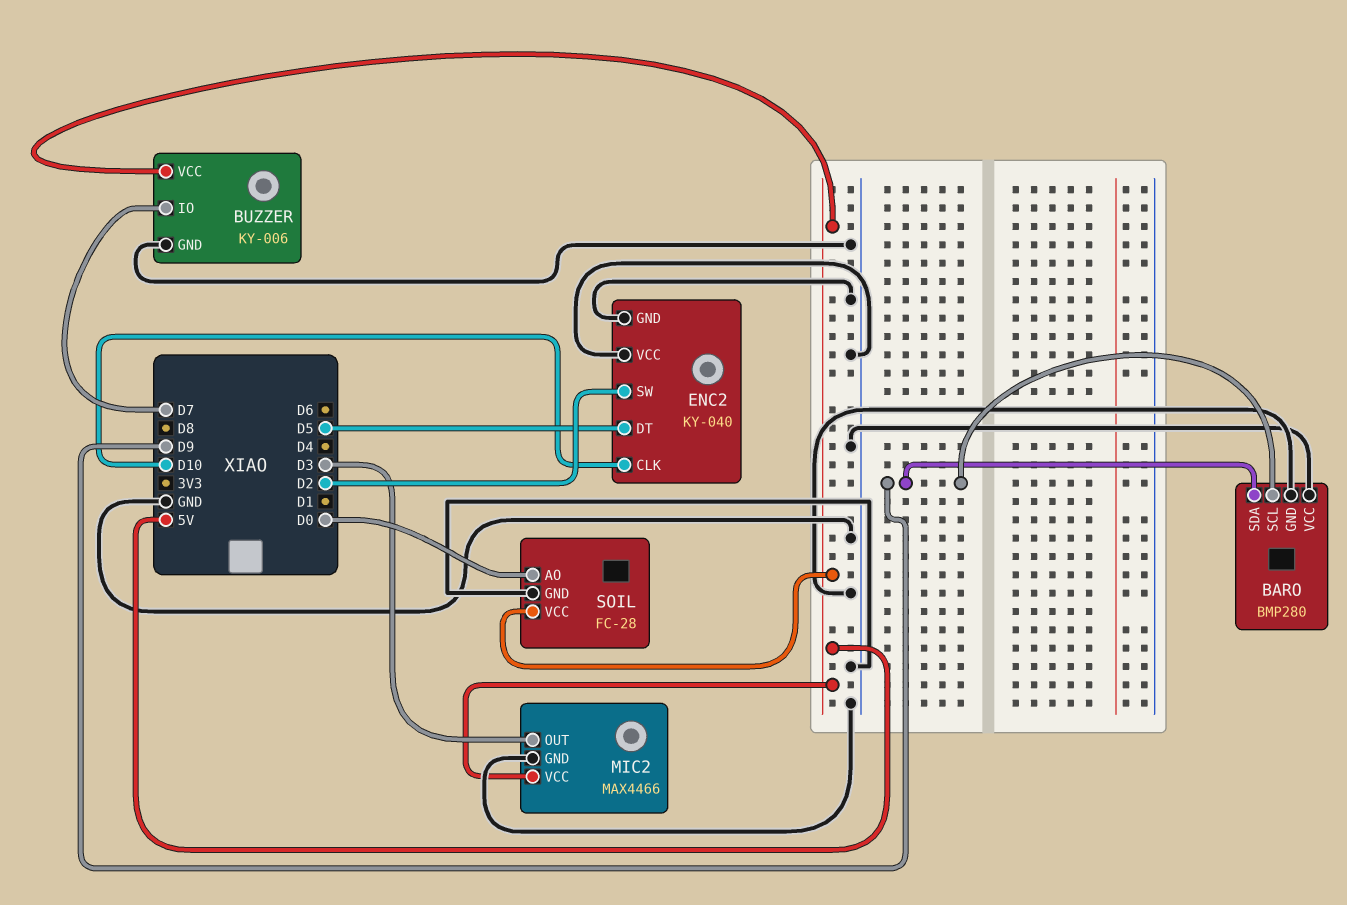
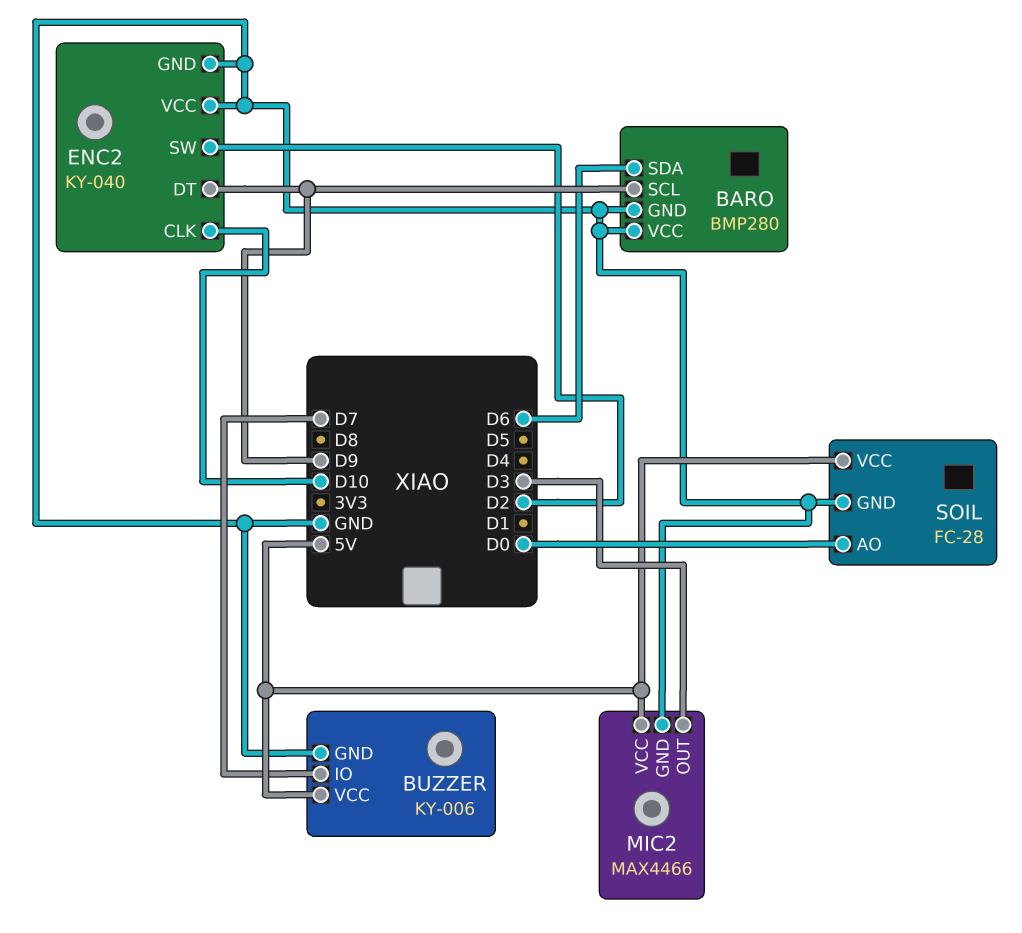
BARO pin SDA: D9 -> D6
ENC2 pin DT: D5 -> D9

